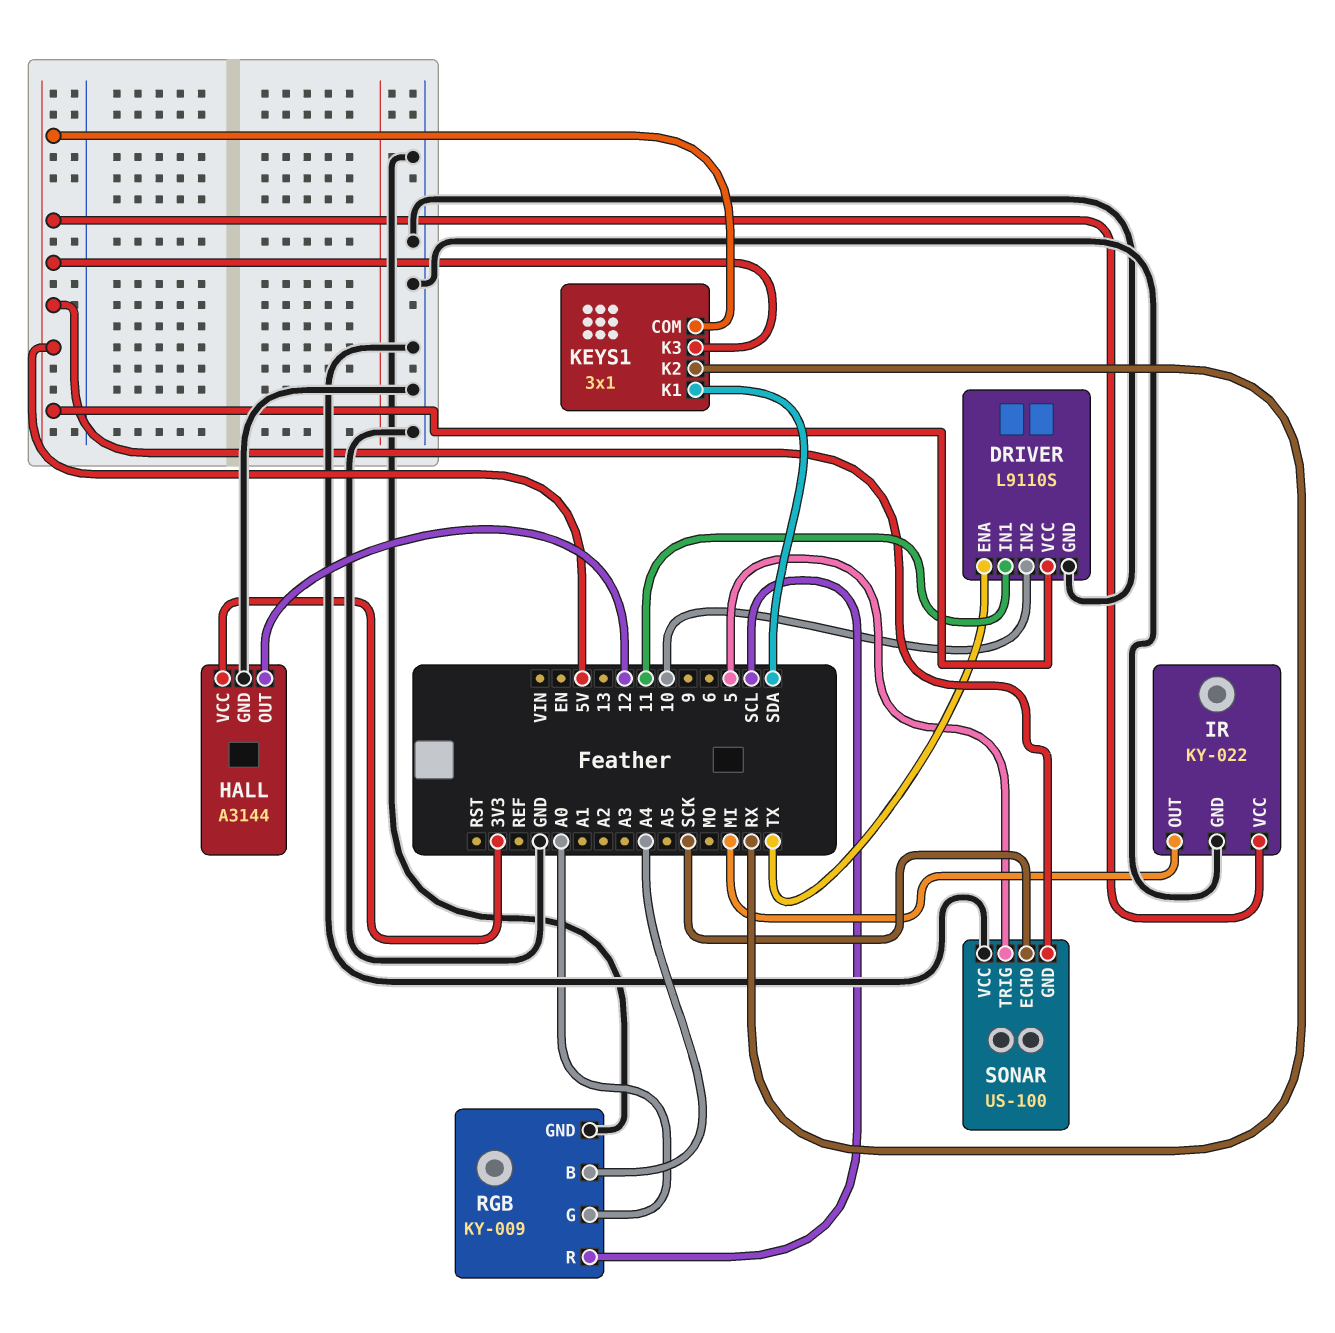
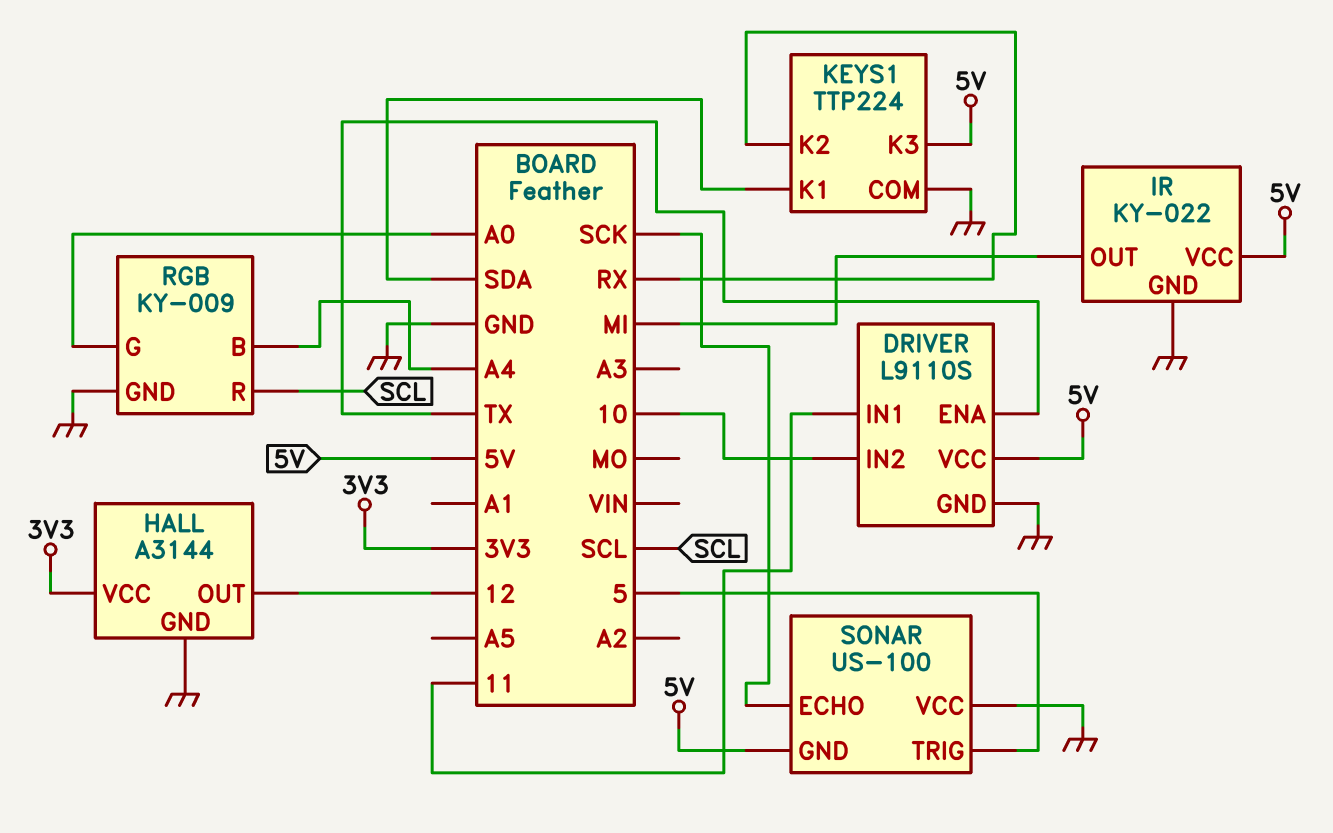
KEYS1: 3x1 -> TTP224
KEYS1 pin COM: 5V -> GND

